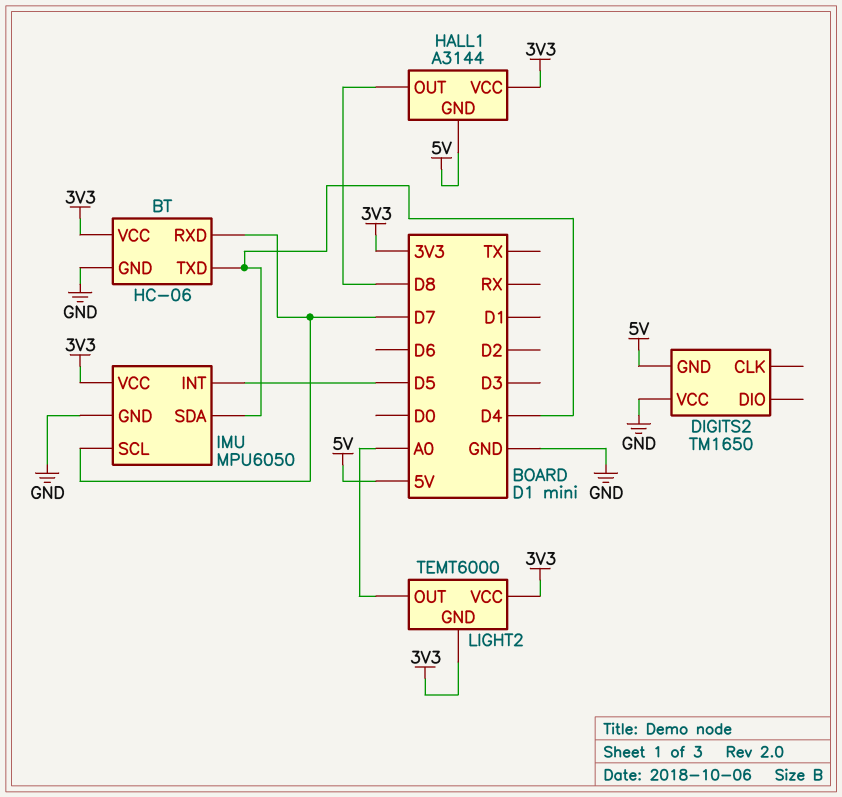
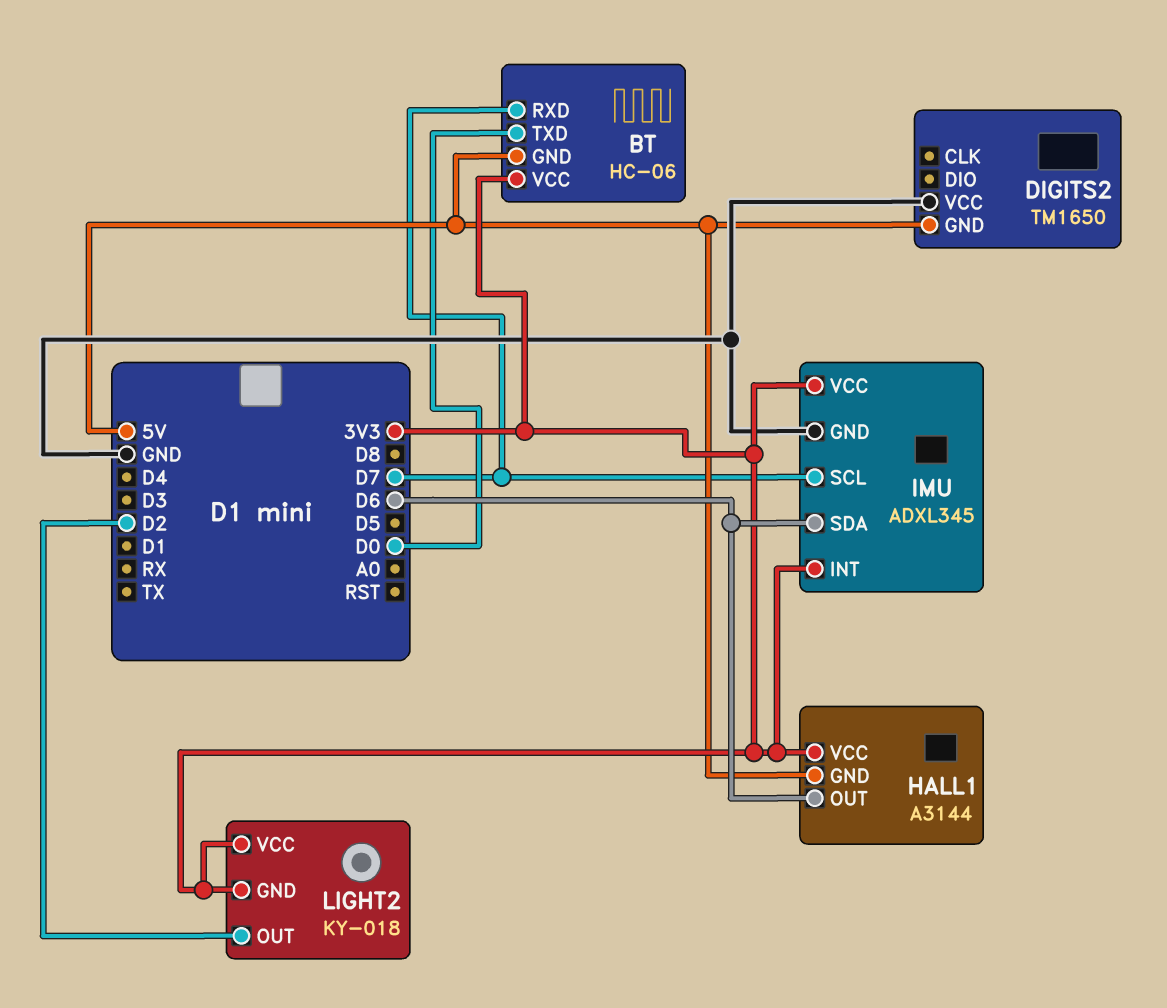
BT pin GND: GND -> 5V
BT pin TXD: D4 -> D0
HALL1 pin OUT: D8 -> D6
IMU: MPU6050 -> ADXL345
IMU pin INT: D5 -> 3V3
IMU pin SDA: D4 -> D6
LIGHT2: TEMT6000 -> KY-018
LIGHT2 pin OUT: A0 -> D2

